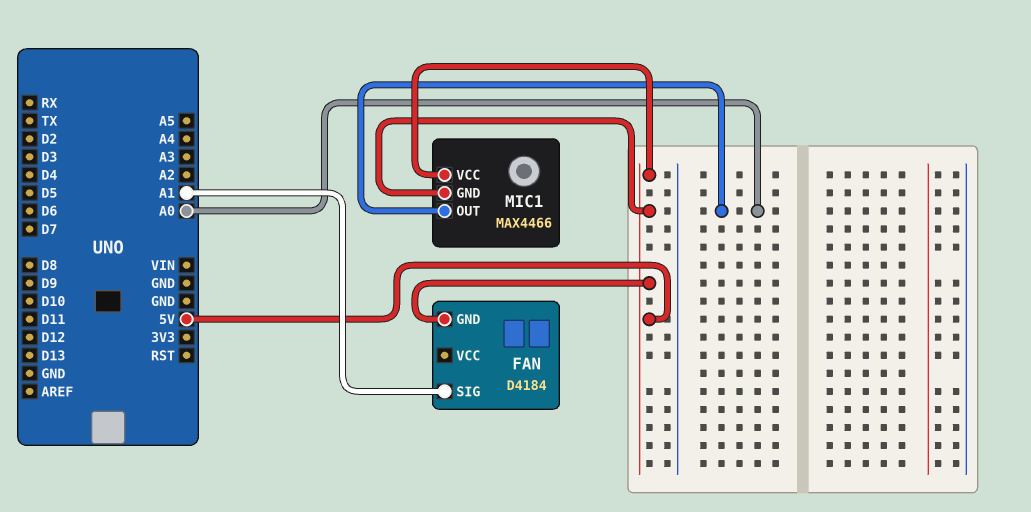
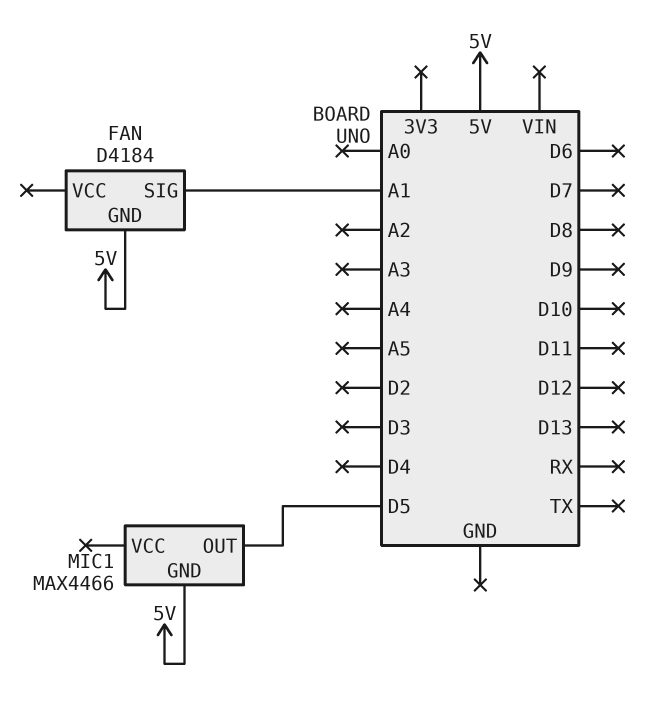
MIC1 pin OUT: A0 -> D5
MIC1 pin VCC: 5V -> none

